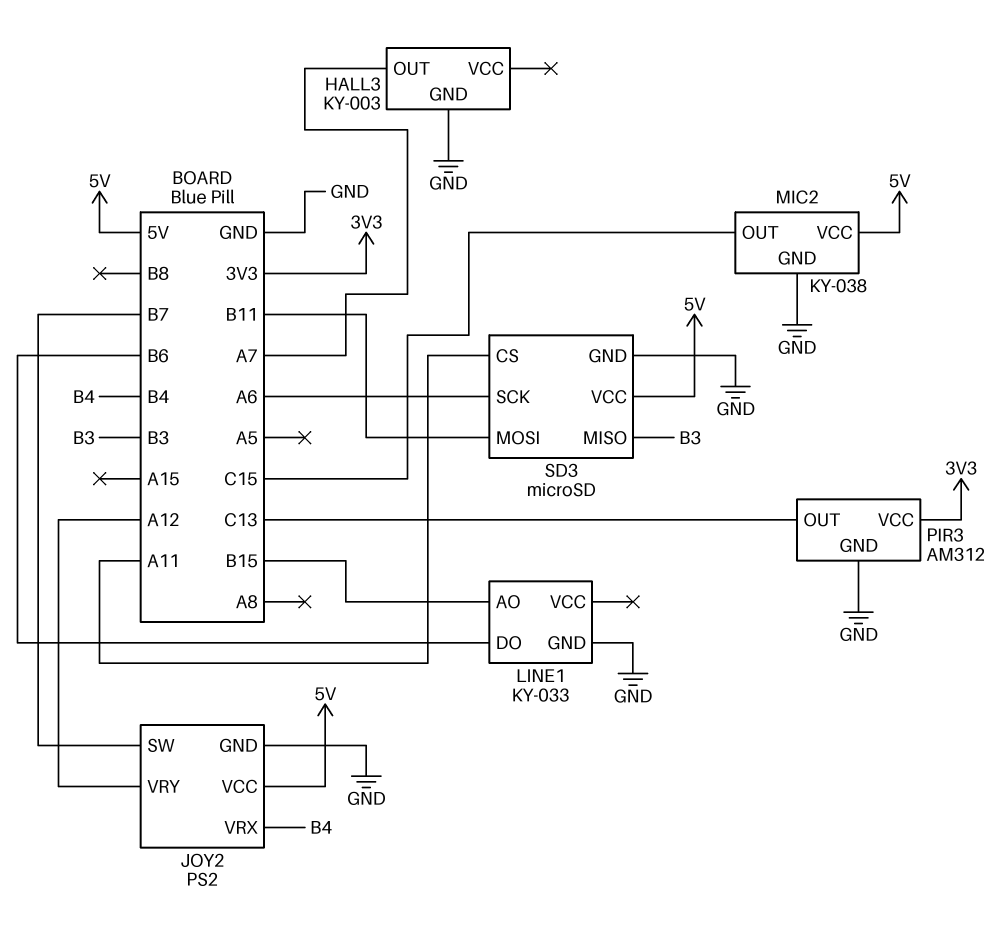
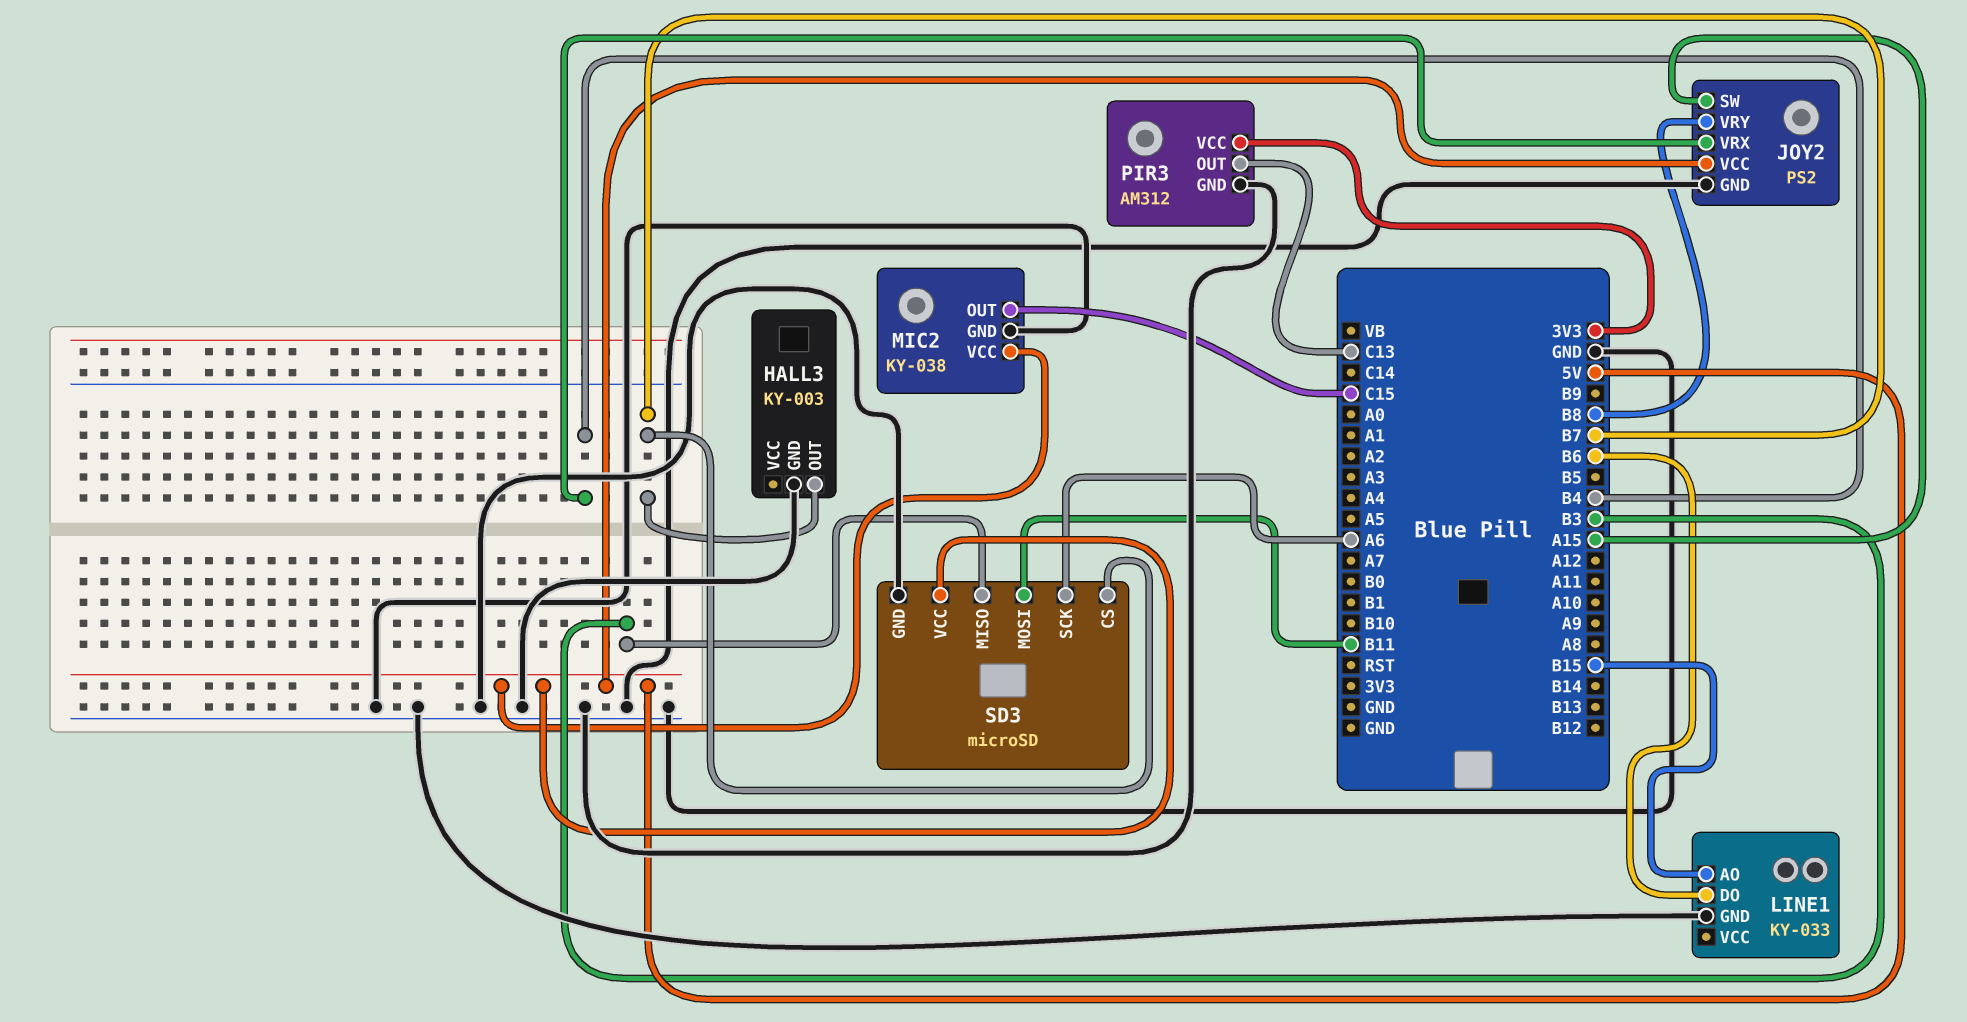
HALL3 pin OUT: A7 -> B7
JOY2 pin SW: B7 -> A15
JOY2 pin VRY: A12 -> B8
SD3 pin CS: A11 -> B7

